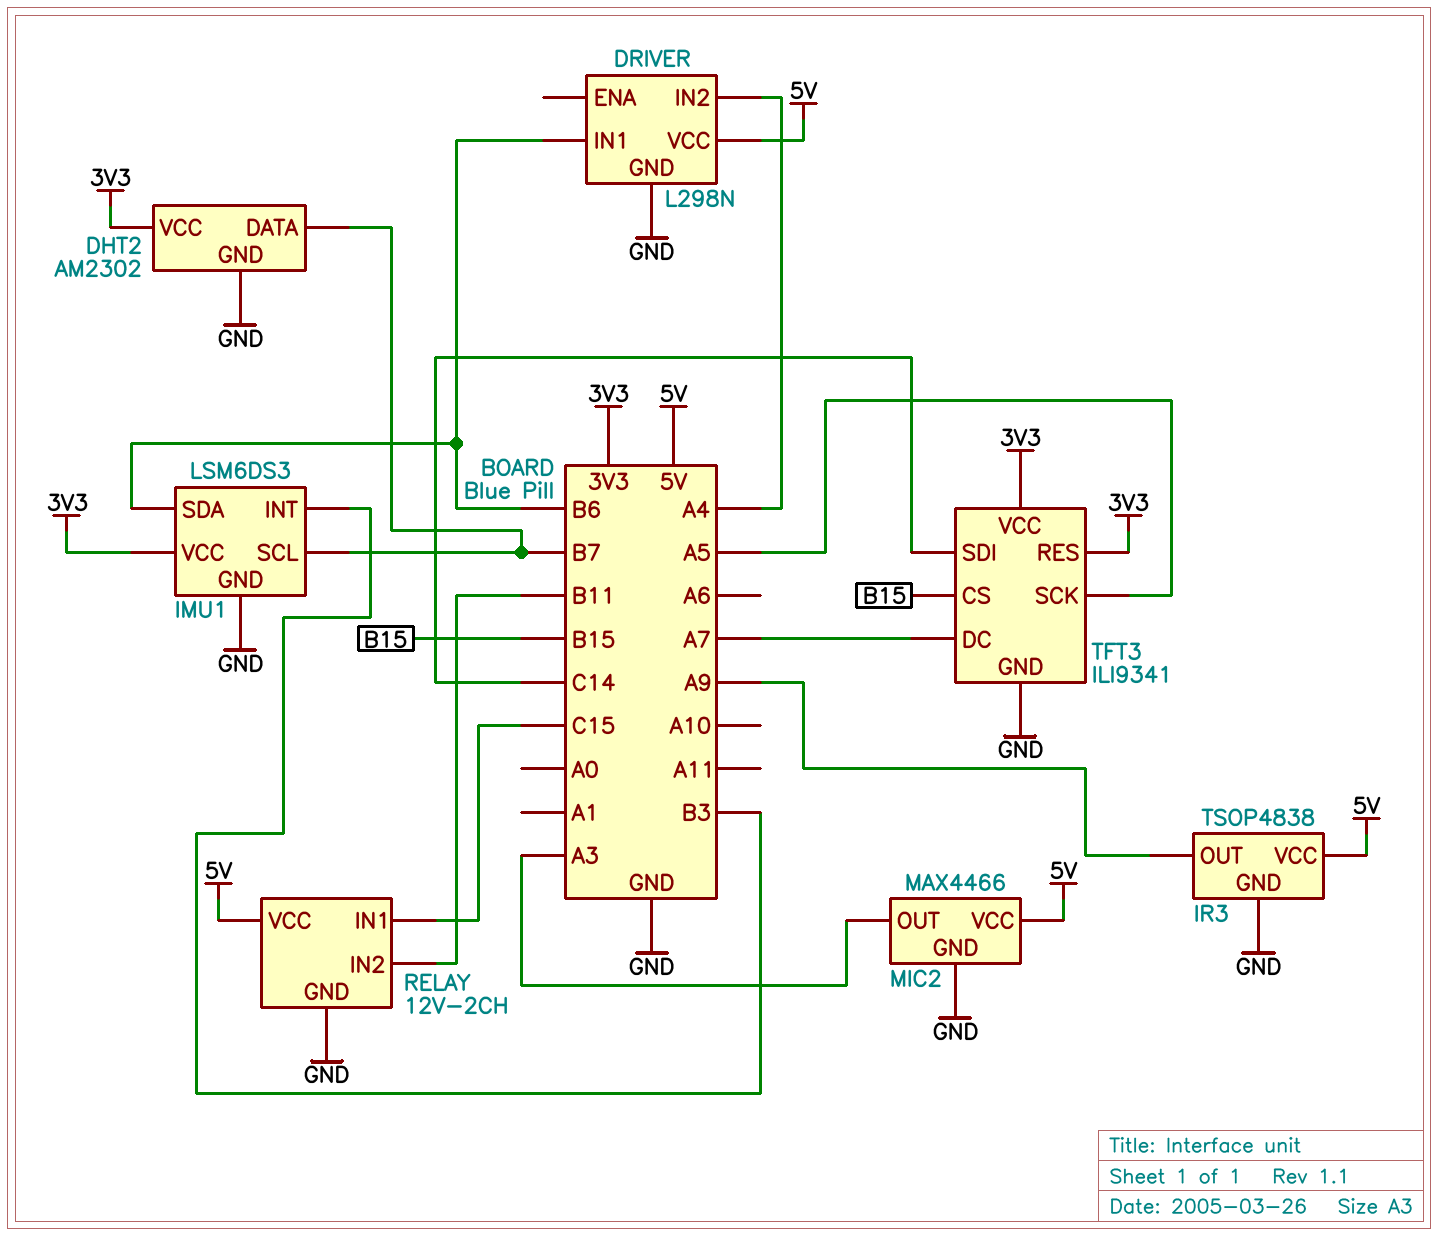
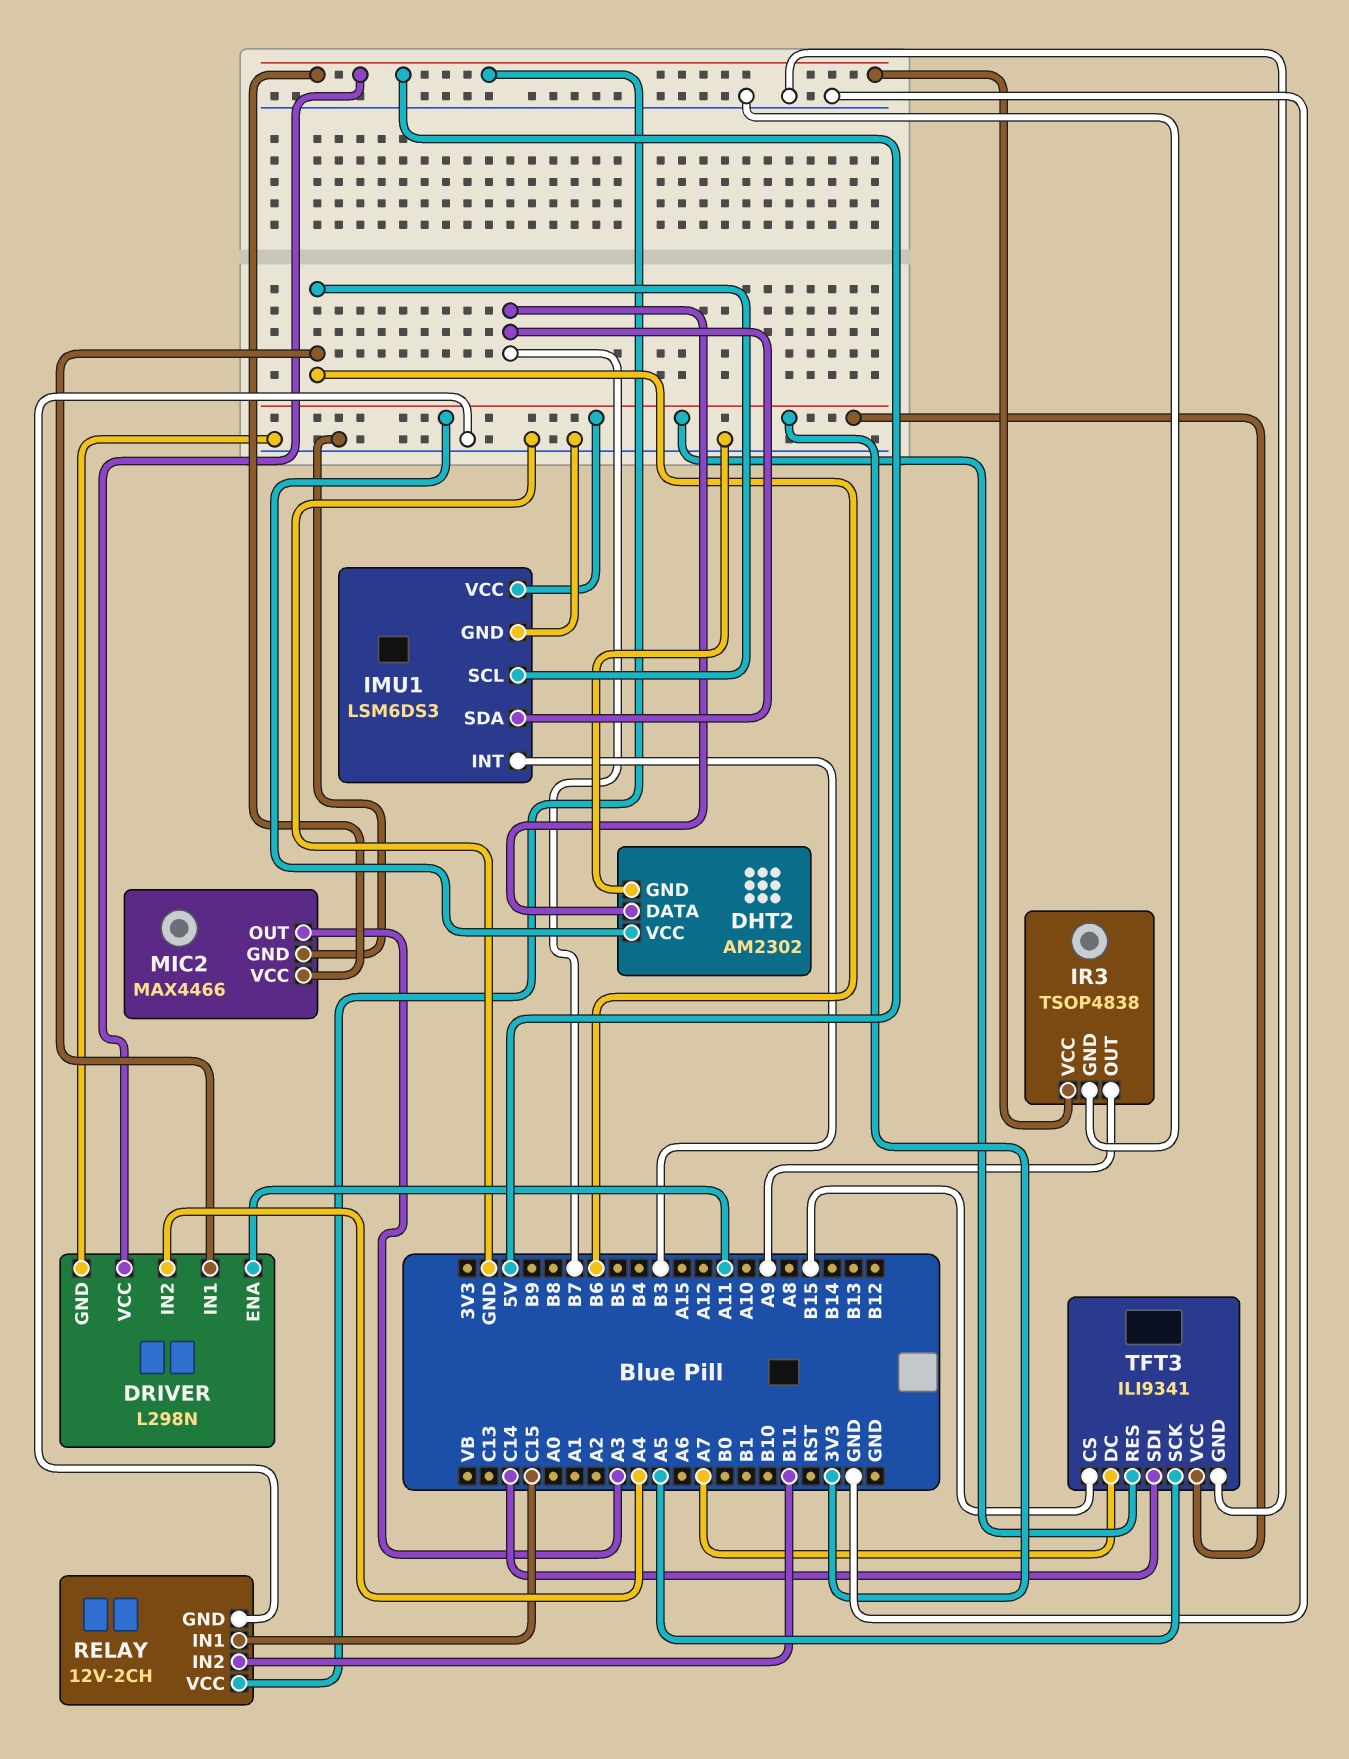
DRIVER pin ENA: none -> A11
IMU1 pin SCL: B7 -> B6
IMU1 pin SDA: B6 -> B7

